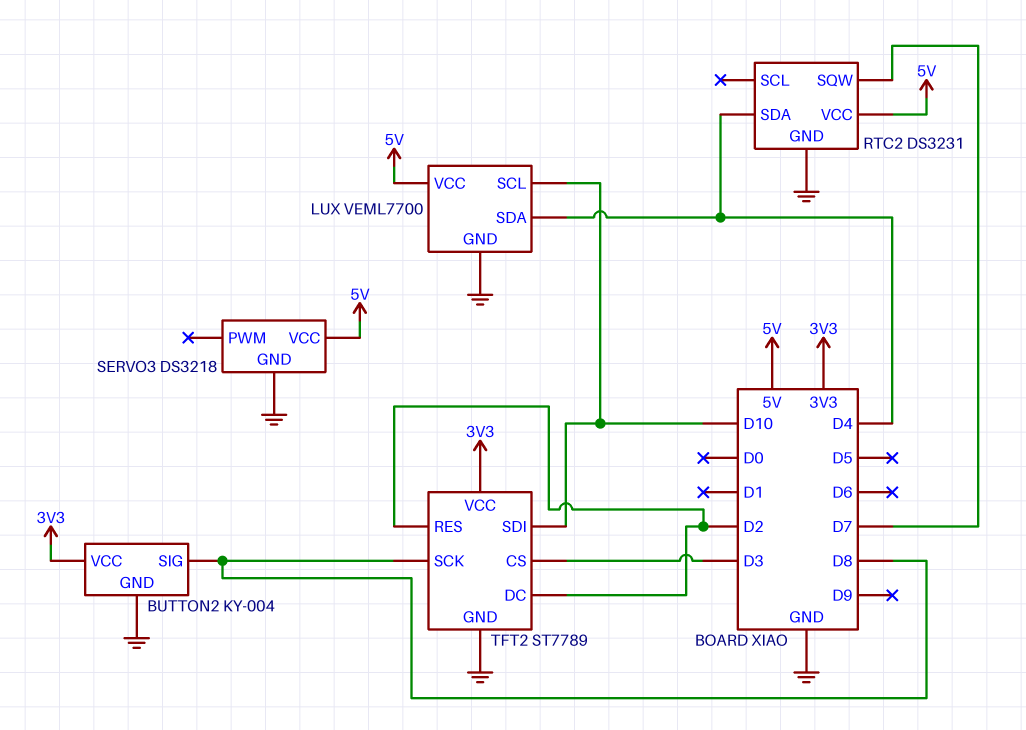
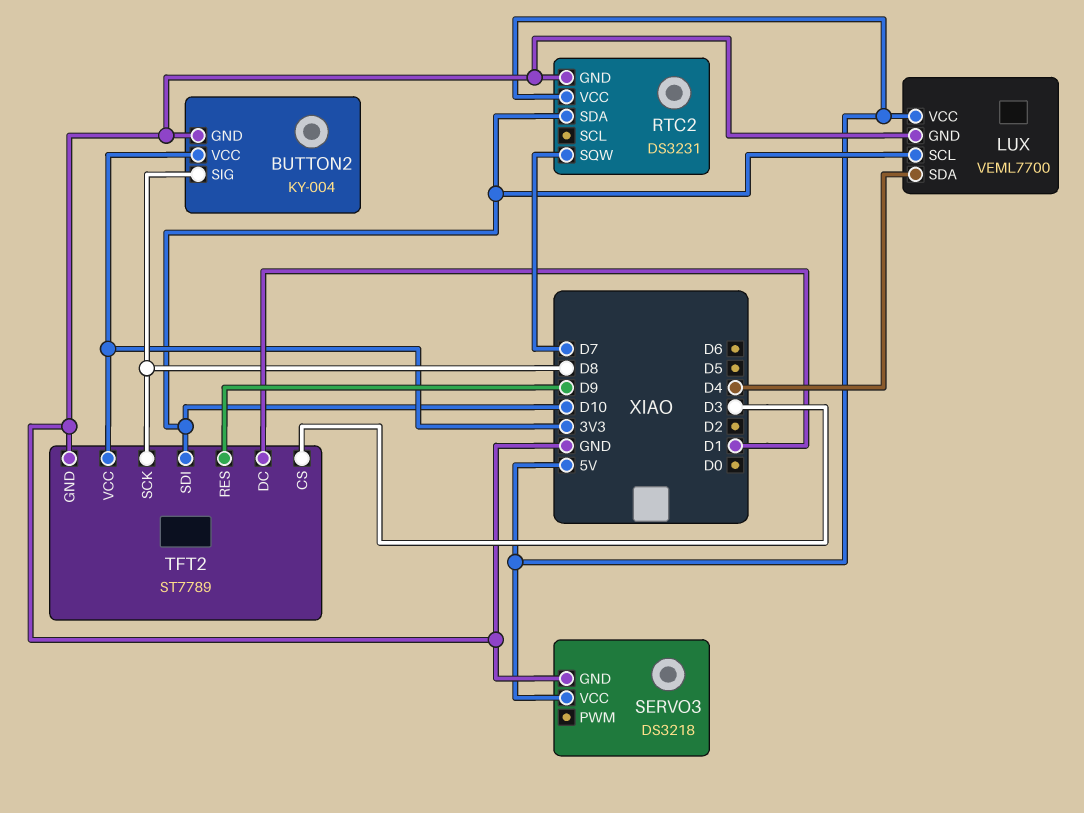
RTC2 pin SDA: D4 -> D10
TFT2 pin DC: D2 -> D1
TFT2 pin RES: D2 -> D9

